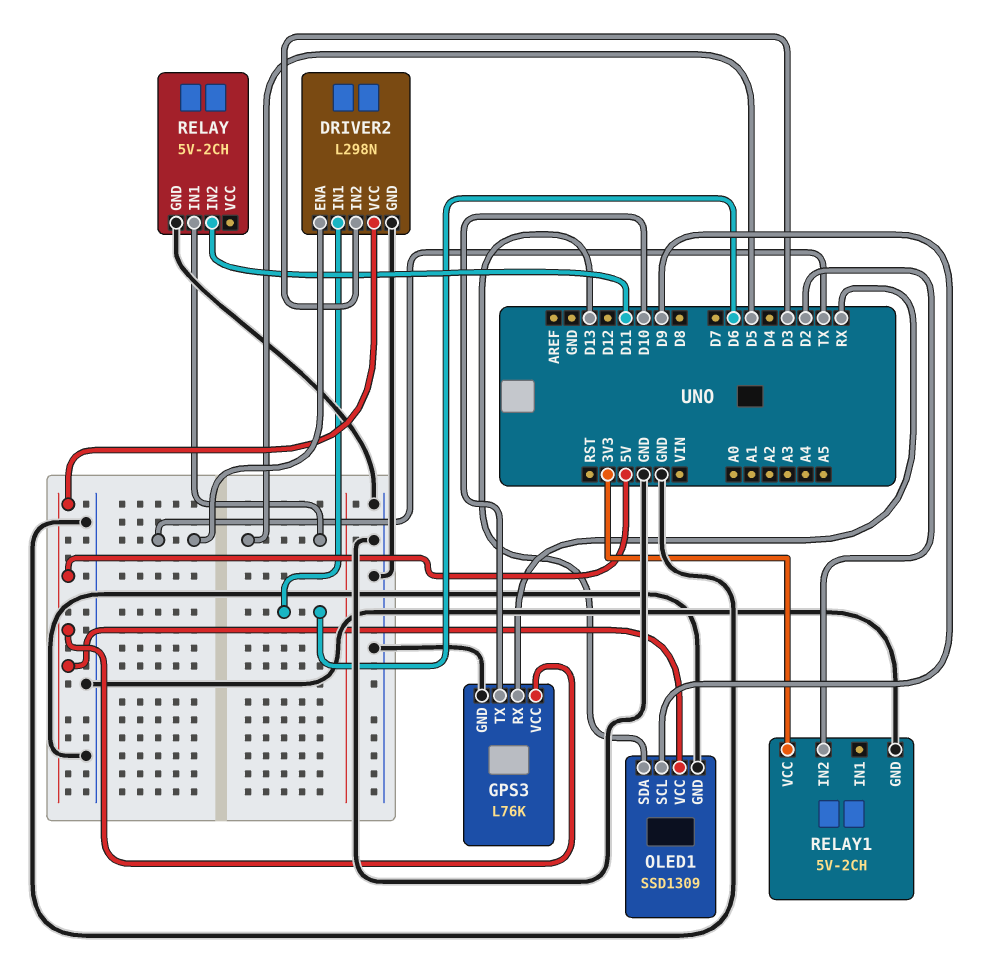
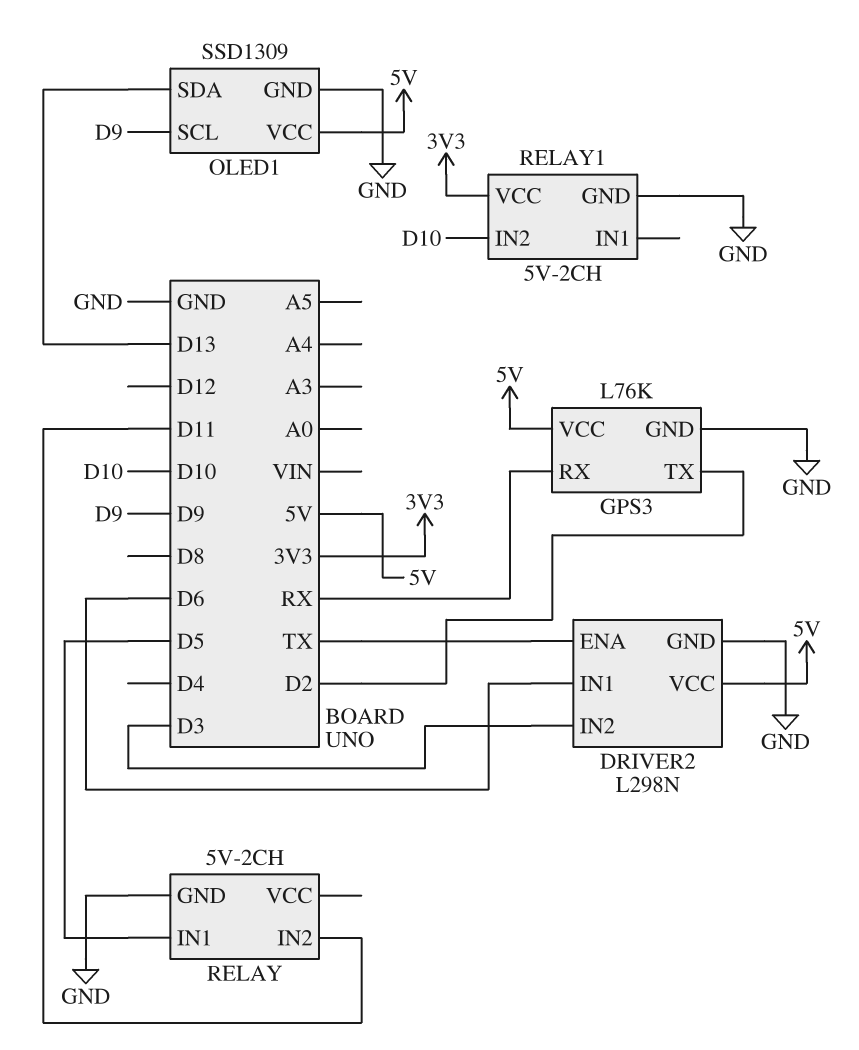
GPS3 pin TX: D10 -> D2
RELAY1 pin IN2: D2 -> D10

